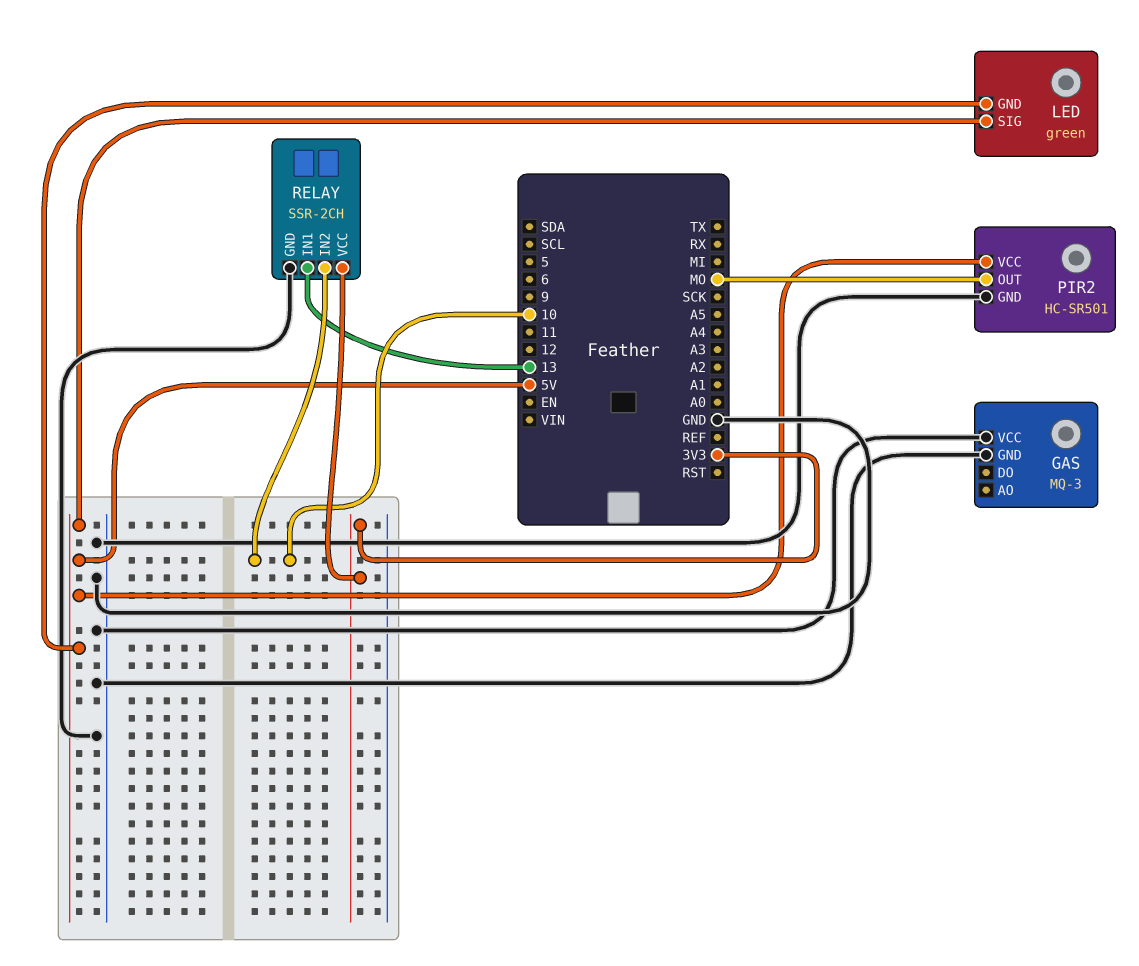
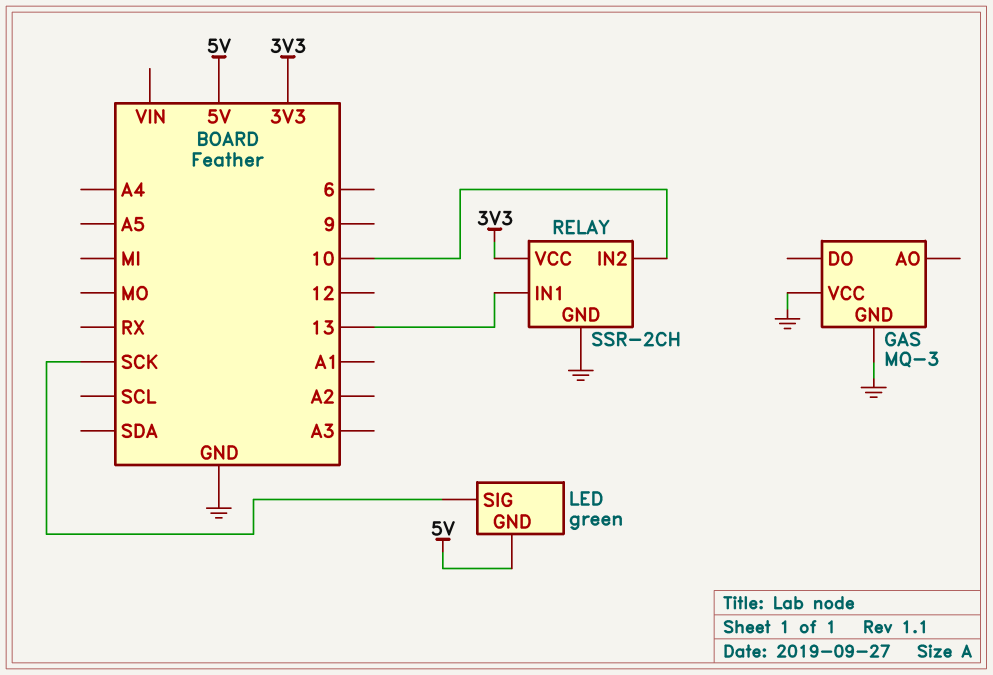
LED pin SIG: 5V -> SCK
PIR2: HC-SR501 -> none
PIR2 pin GND: GND -> none
PIR2 pin OUT: MO -> none
PIR2 pin VCC: 5V -> none

